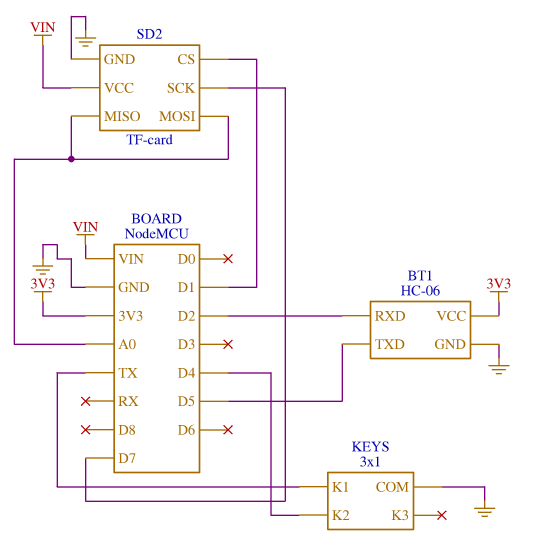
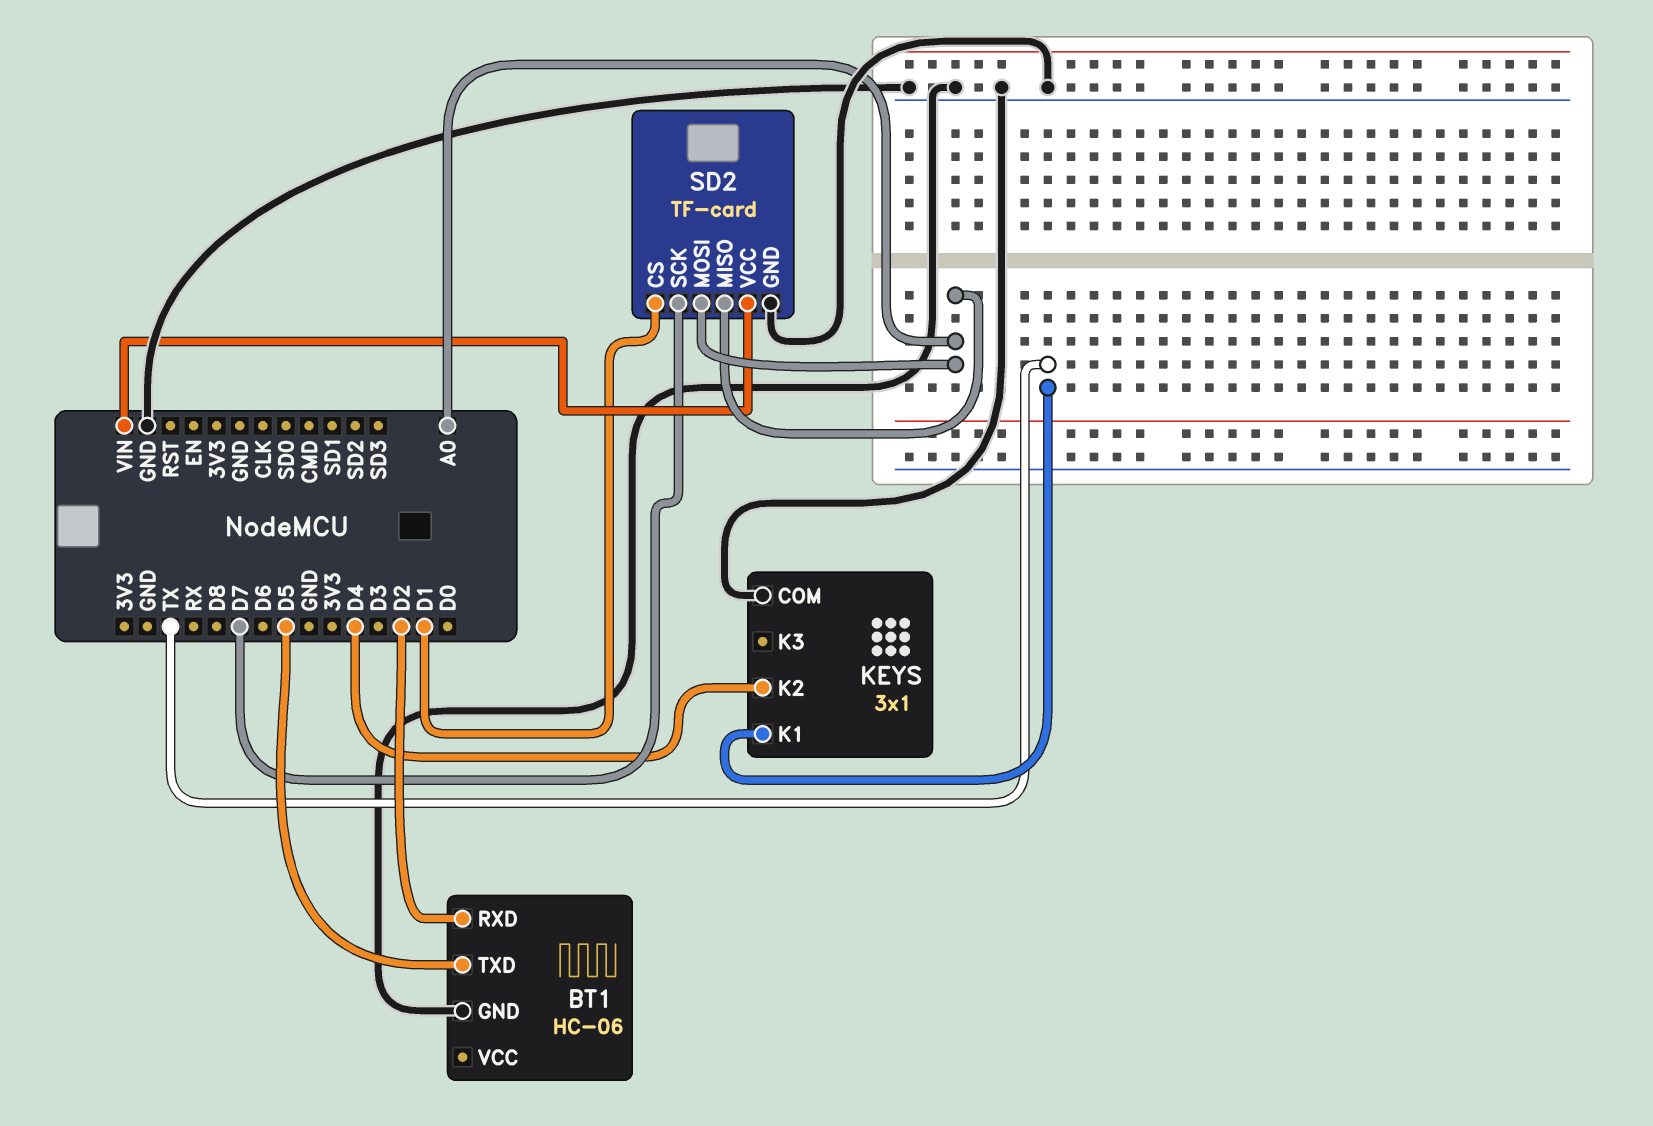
BT1 pin VCC: 3V3 -> none

